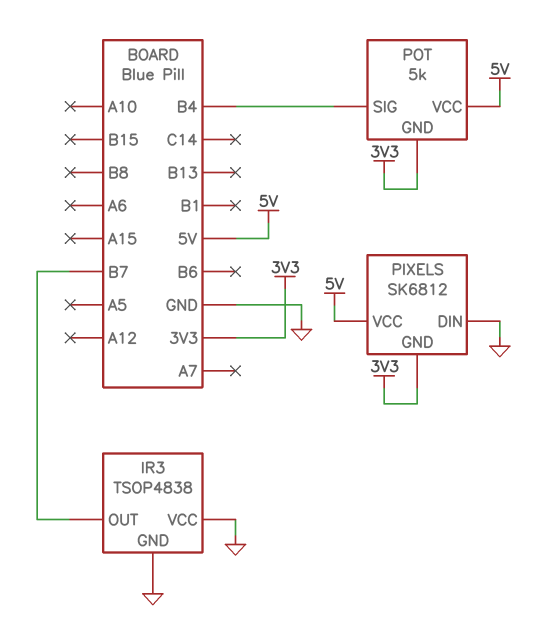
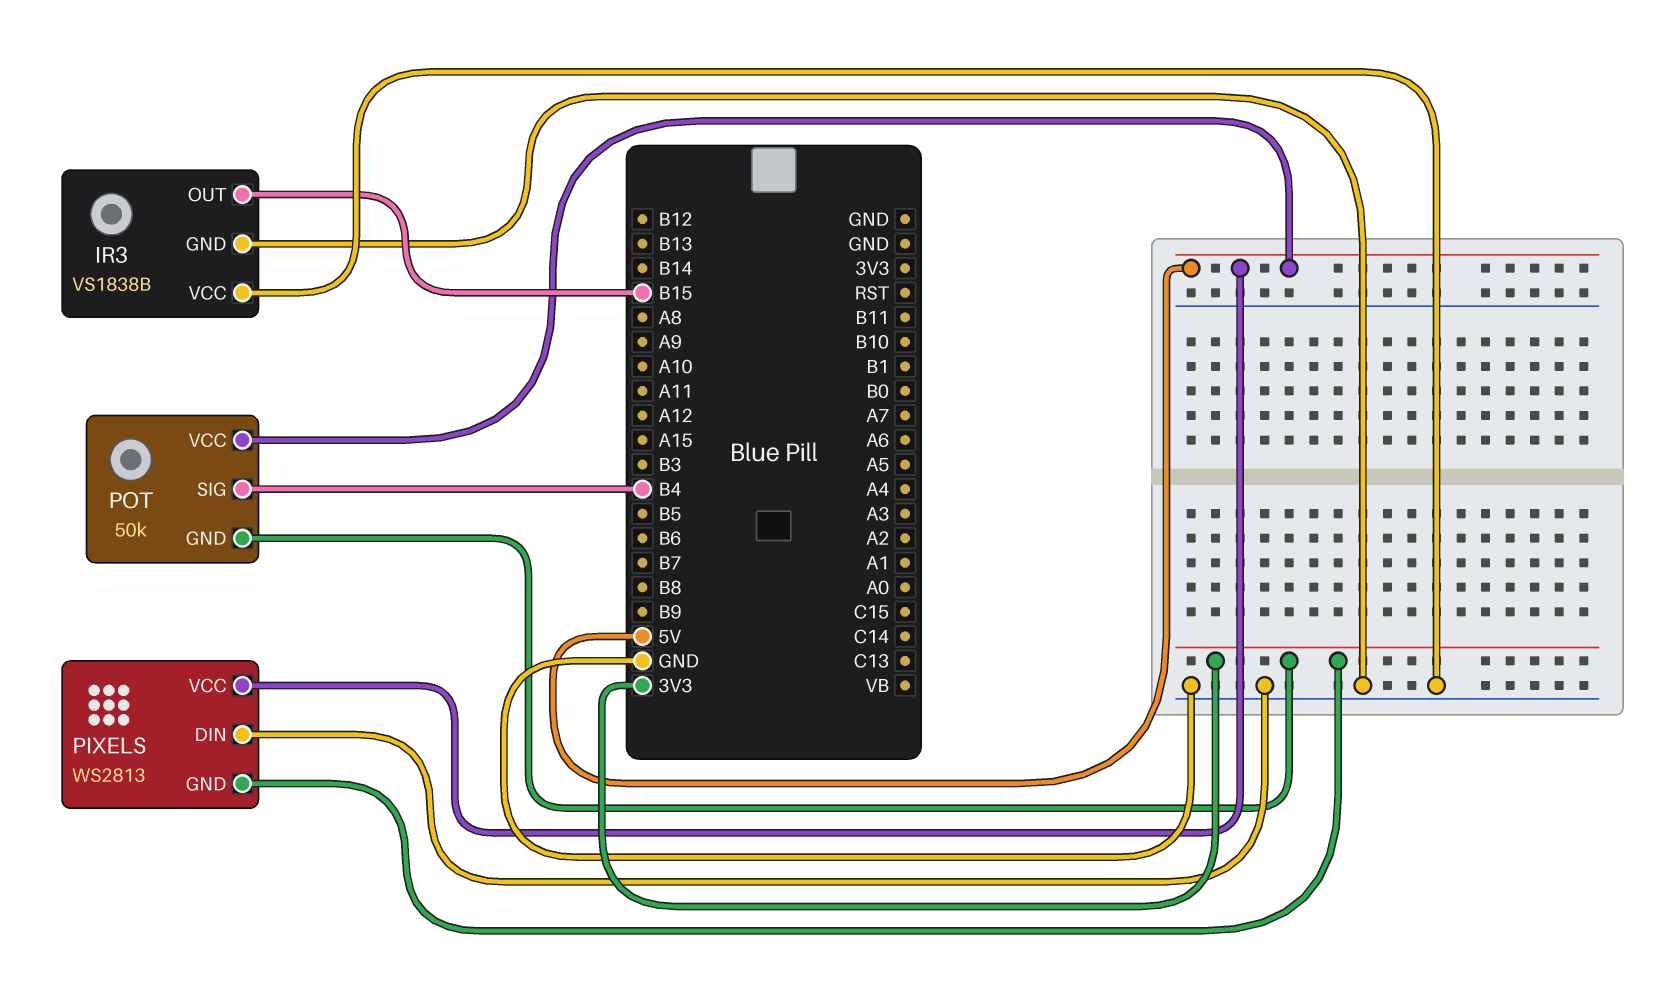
IR3: TSOP4838 -> VS1838B
IR3 pin OUT: B7 -> B15
PIXELS: SK6812 -> WS2813
POT: 5k -> 50k

